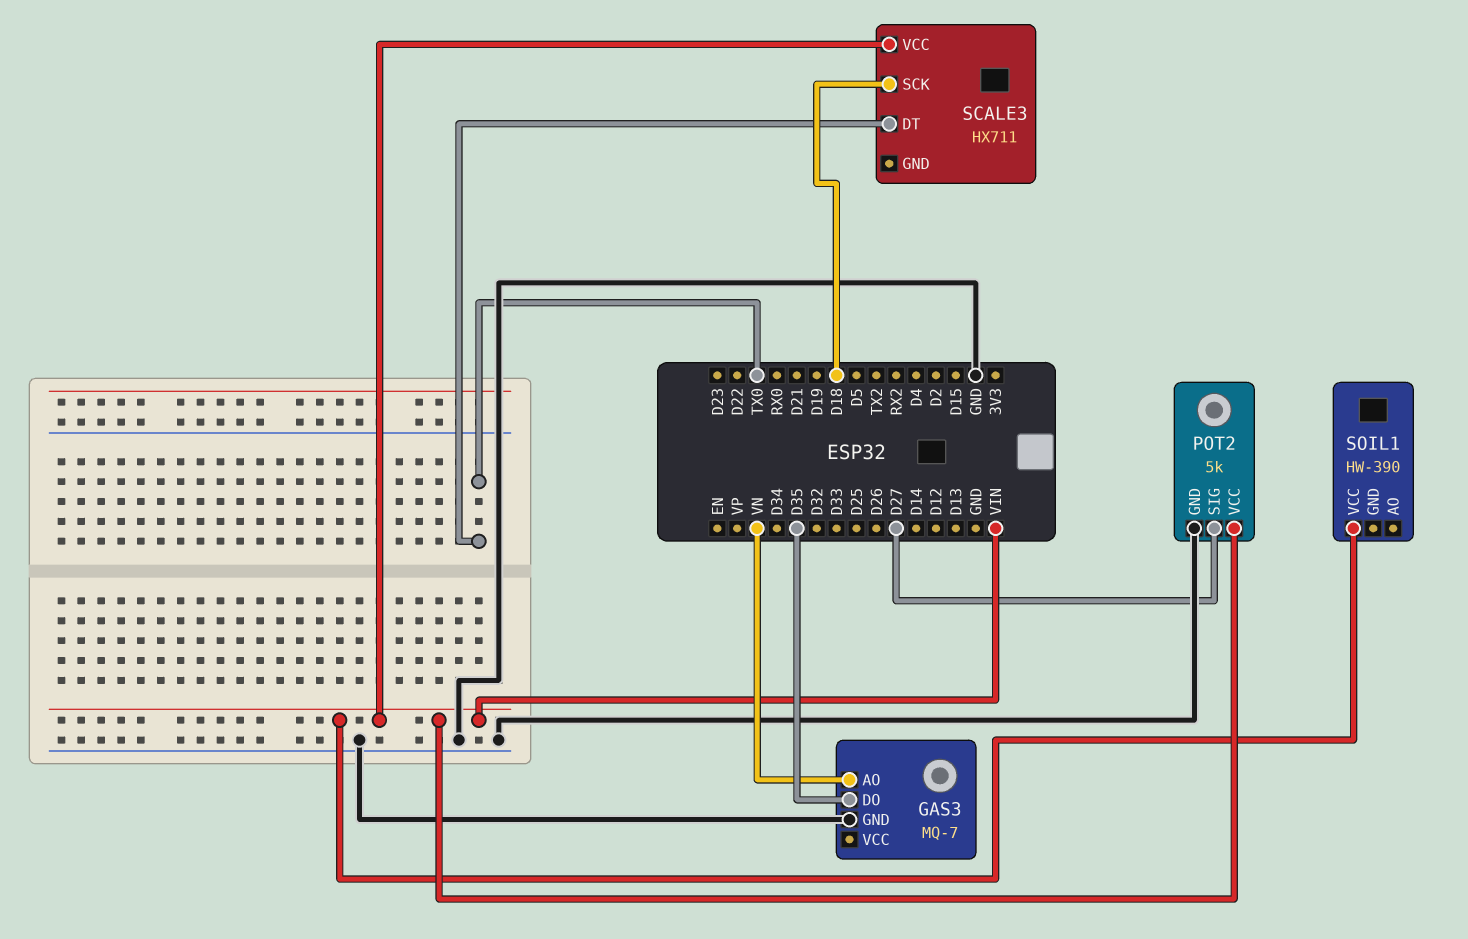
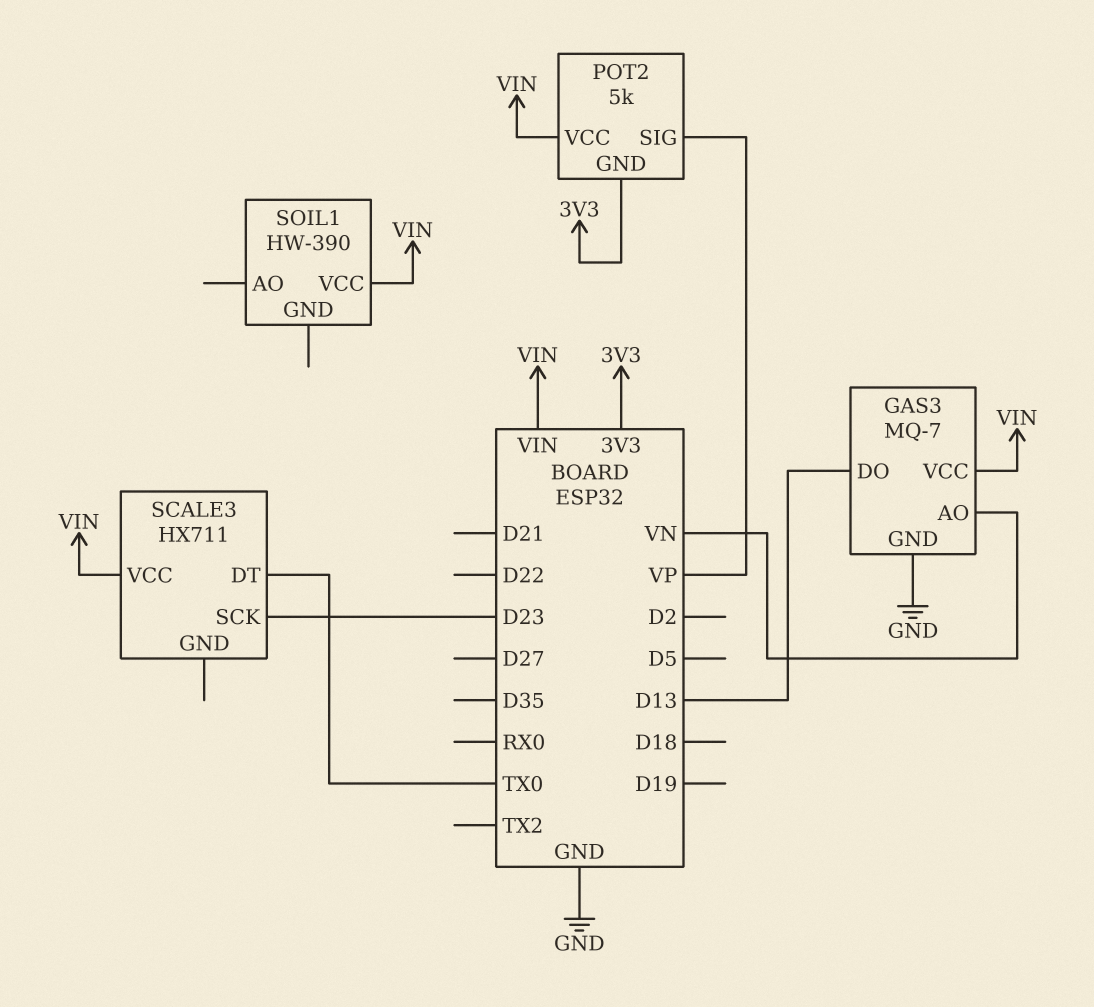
GAS3 pin DO: D35 -> D13
GAS3 pin VCC: none -> VIN
POT2 pin GND: GND -> 3V3
POT2 pin SIG: D27 -> VP
SCALE3 pin SCK: D18 -> D23

